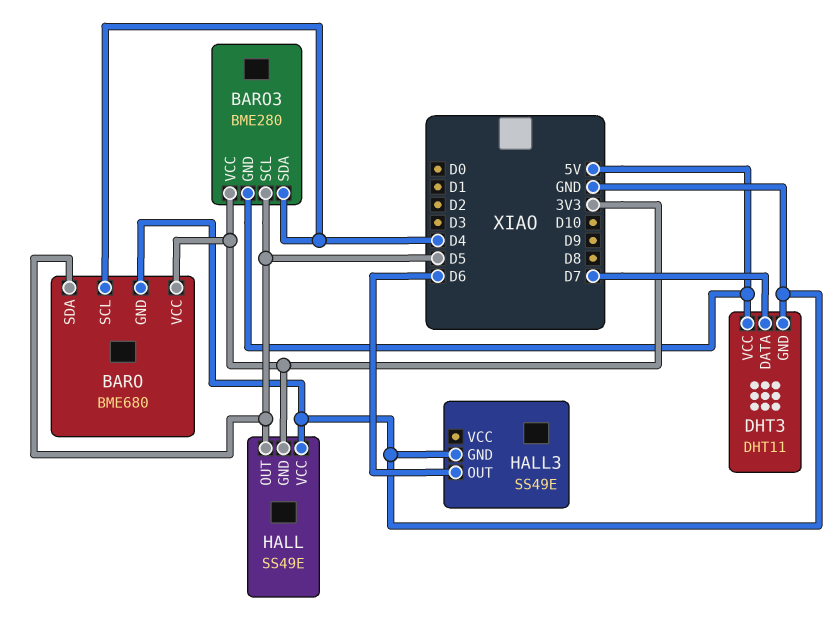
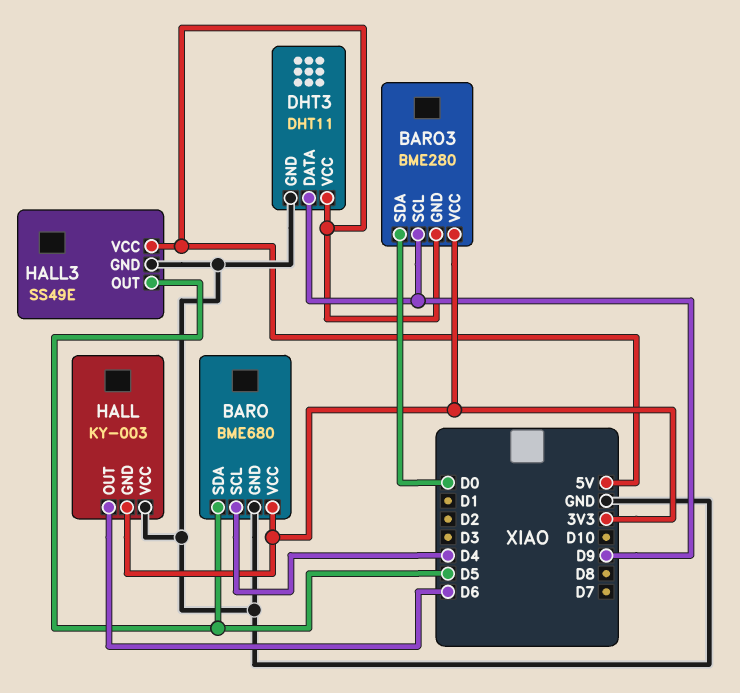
BARO3 pin SCL: D5 -> D9
BARO3 pin SDA: D4 -> D0
DHT3 pin DATA: D7 -> D9
HALL: SS49E -> KY-003
HALL pin OUT: D5 -> D6
HALL3 pin OUT: D6 -> D5
HALL3 pin VCC: none -> 5V

